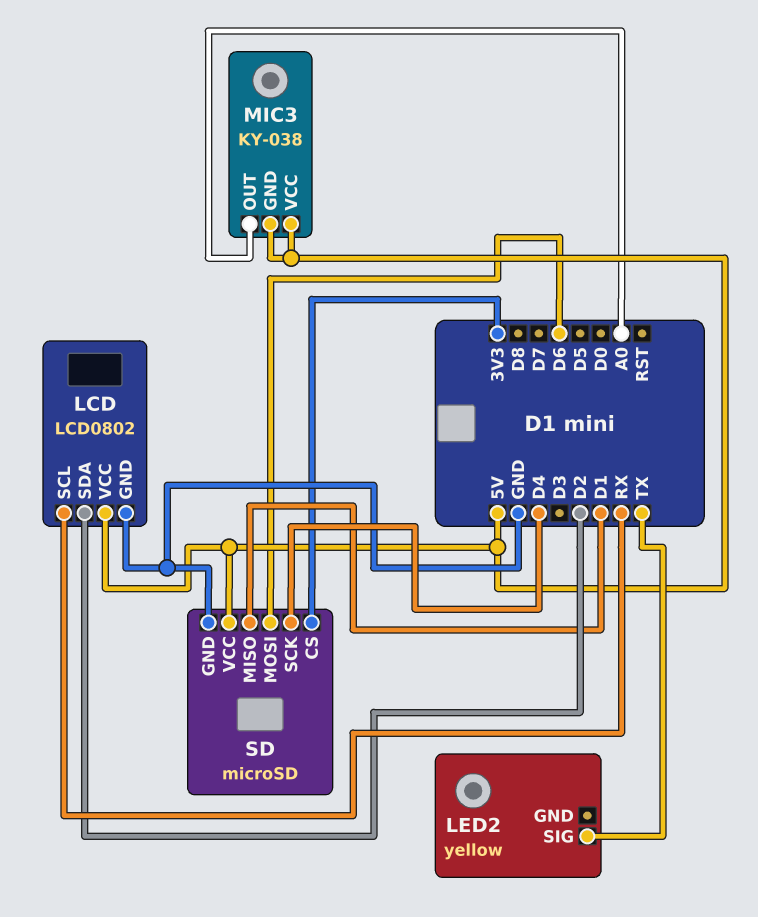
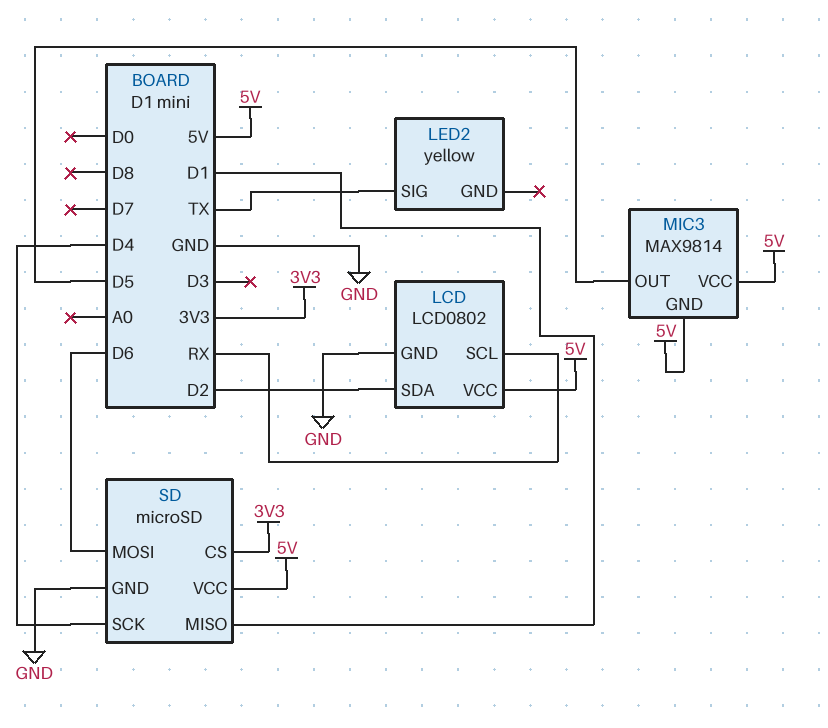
MIC3: KY-038 -> MAX9814
MIC3 pin OUT: A0 -> D5

